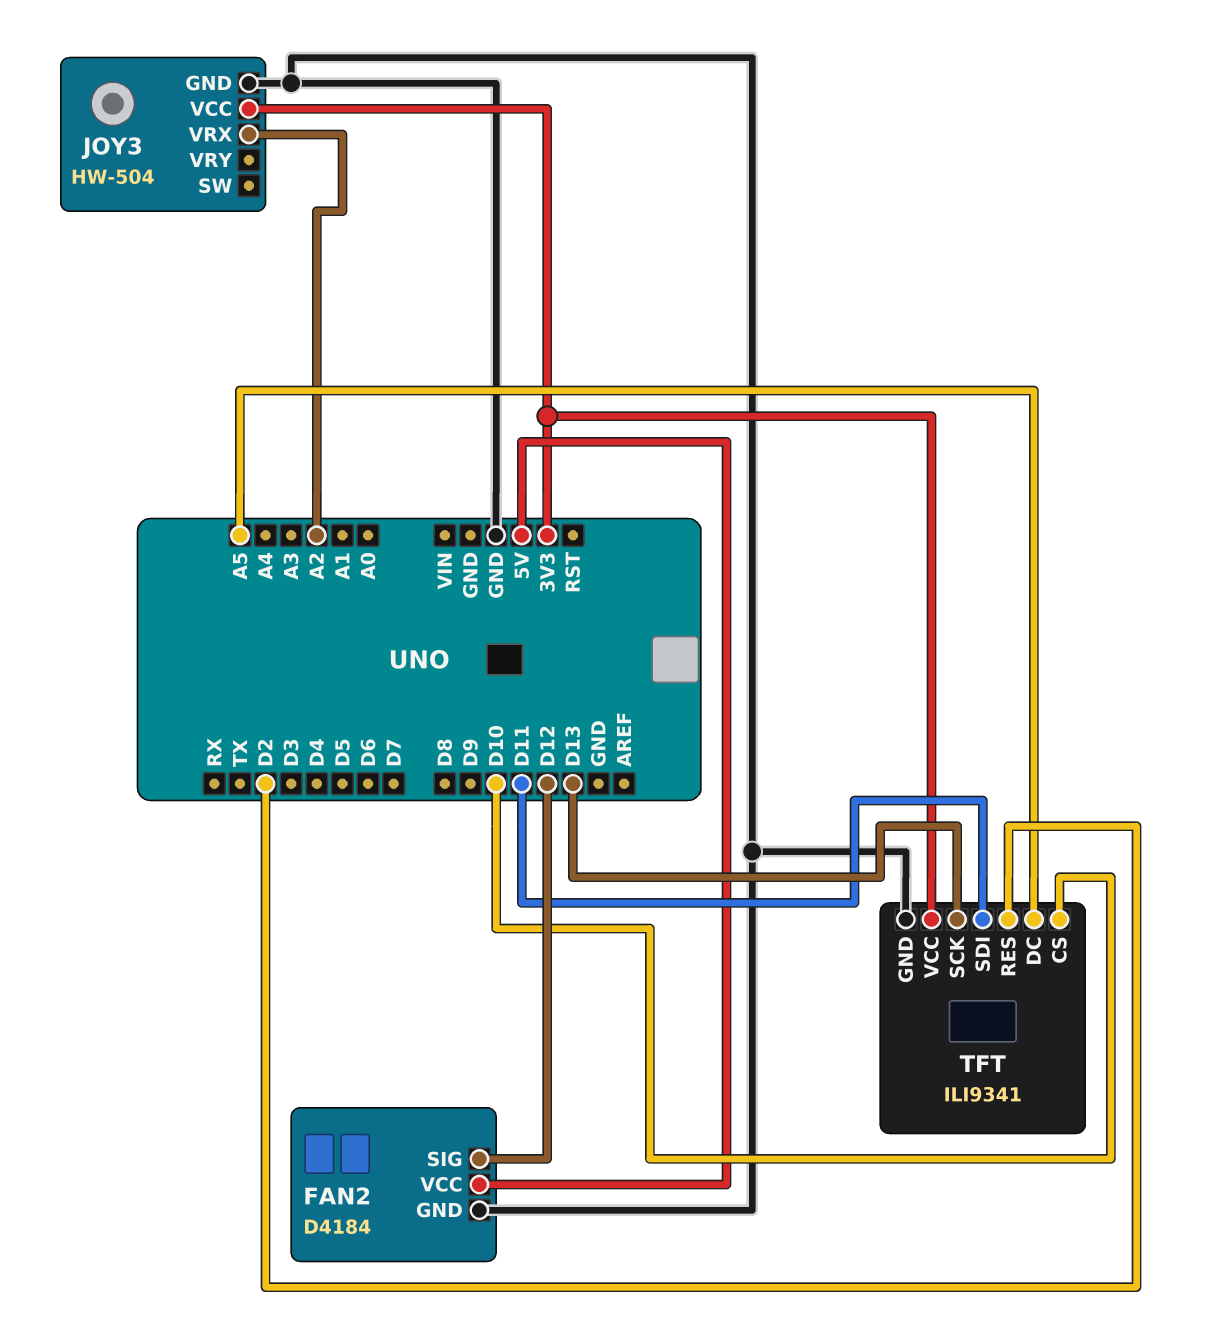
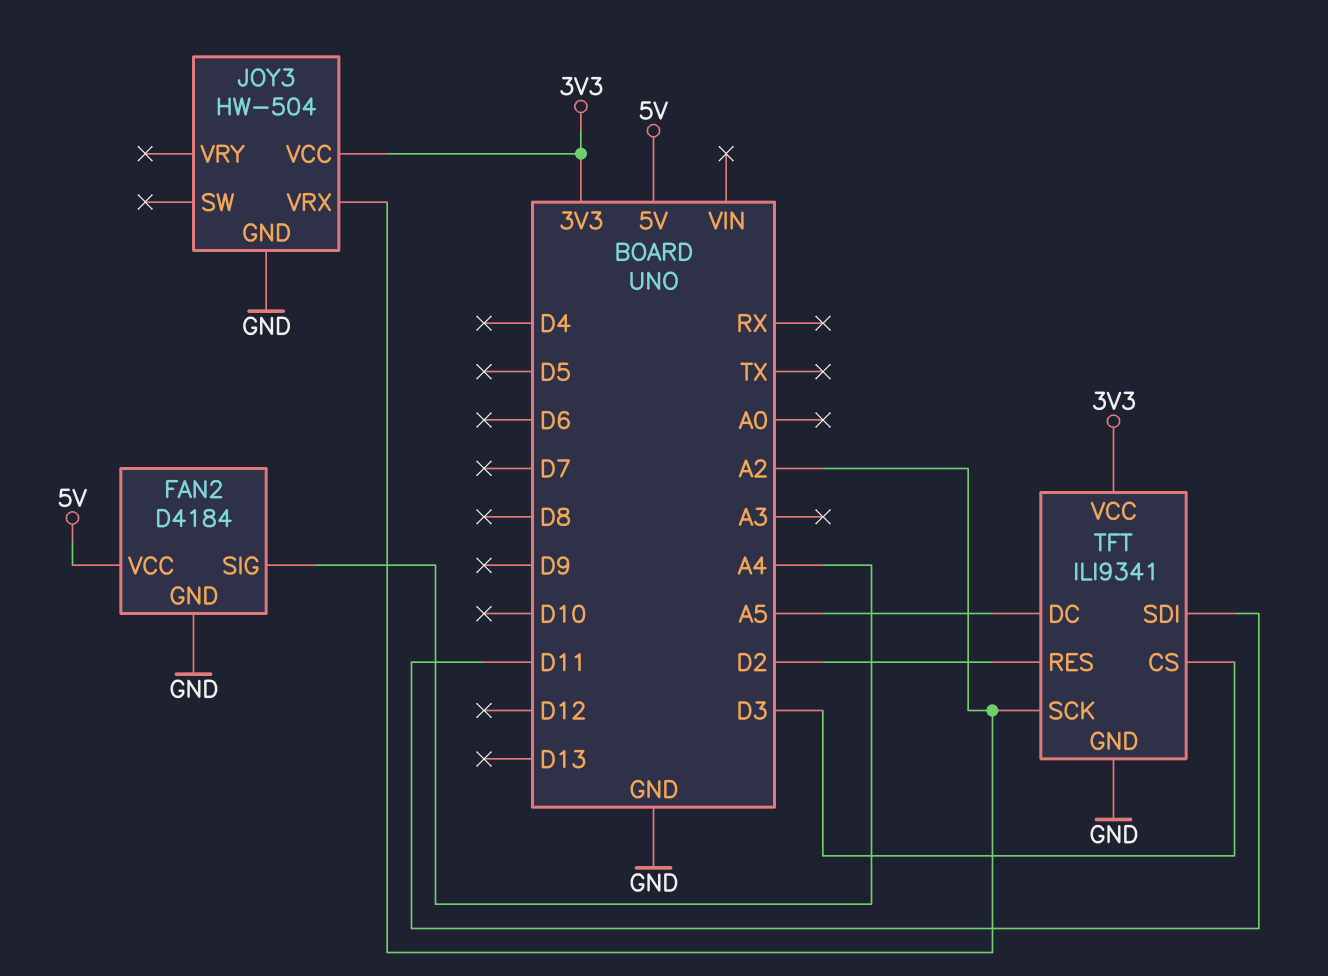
FAN2 pin SIG: D12 -> A4
TFT pin CS: D10 -> D3
TFT pin SCK: D13 -> A2

